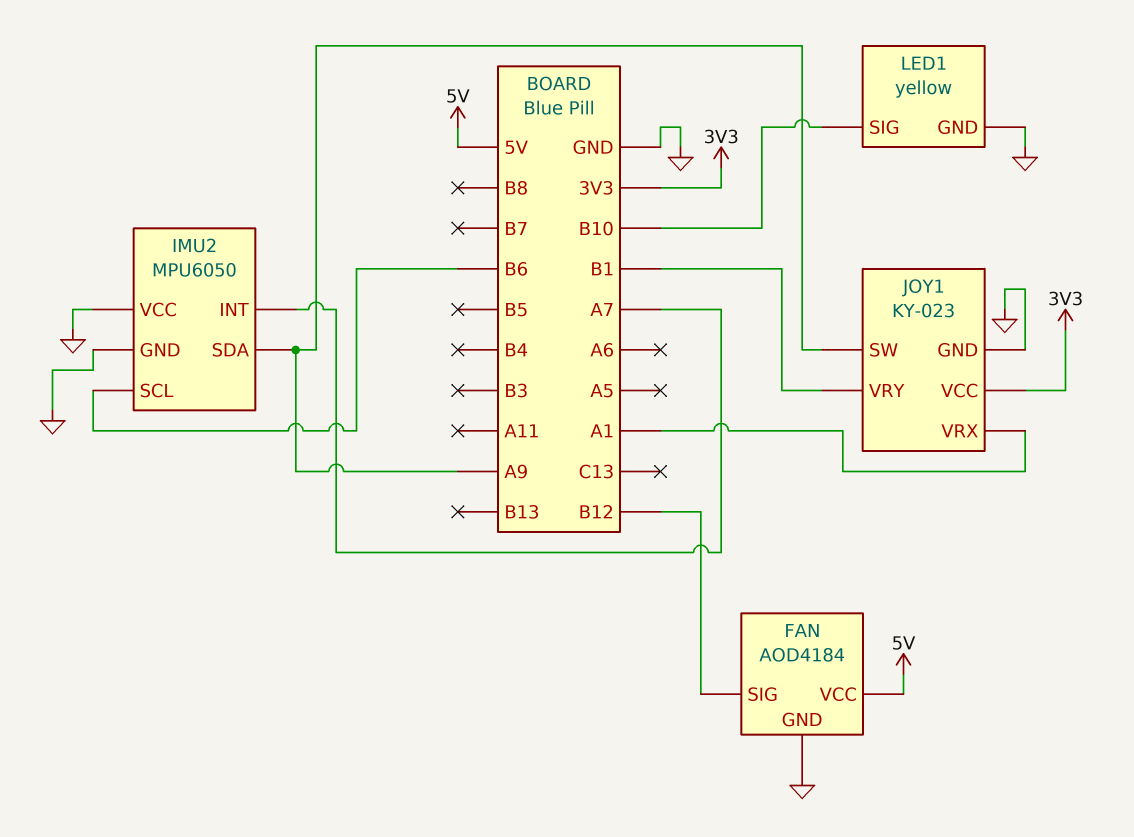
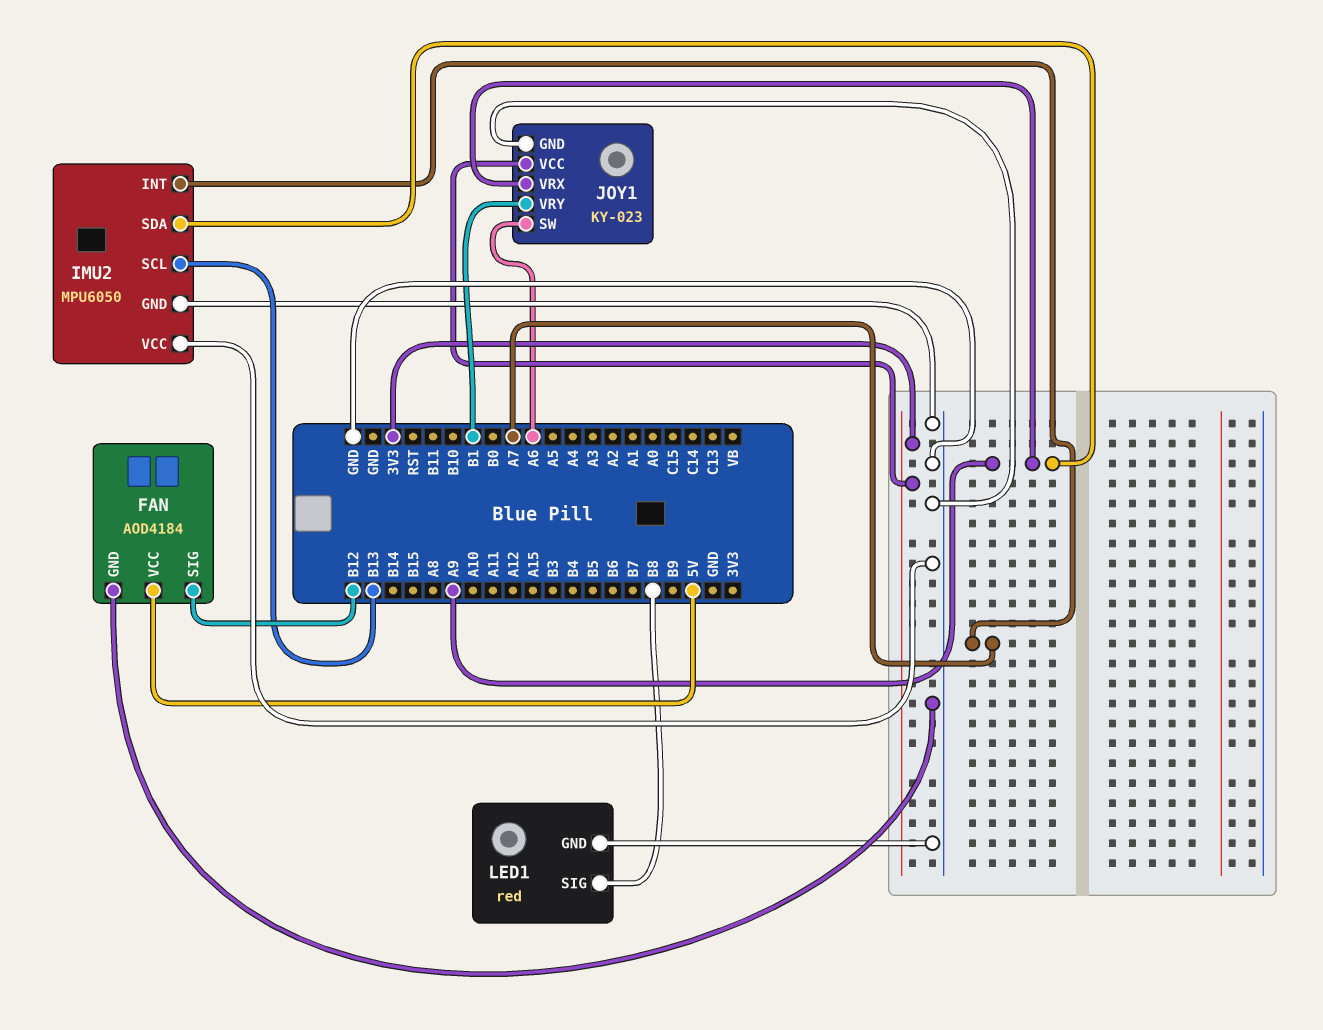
IMU2 pin SCL: B6 -> B13
JOY1 pin SW: A9 -> A6
JOY1 pin VRX: A1 -> A9
LED1: yellow -> red
LED1 pin SIG: B10 -> B8

